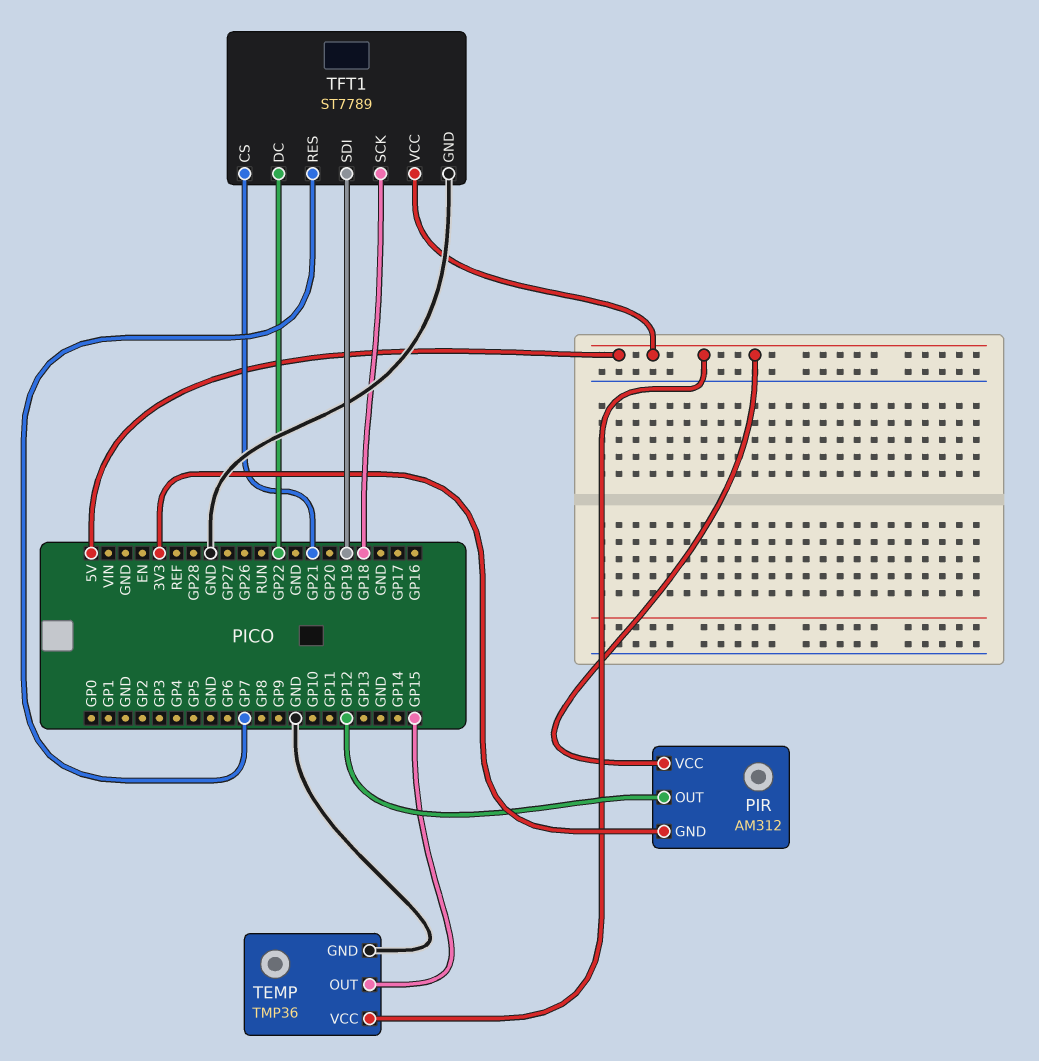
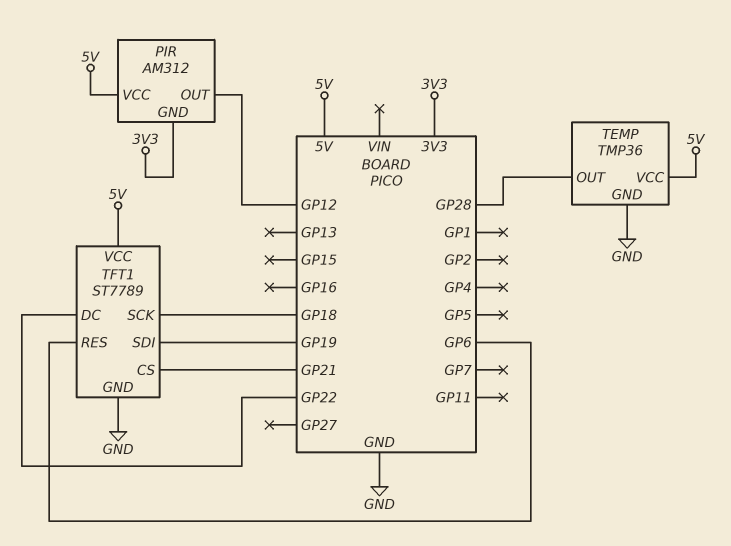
TEMP pin OUT: GP15 -> GP28
TFT1 pin RES: GP7 -> GP6

